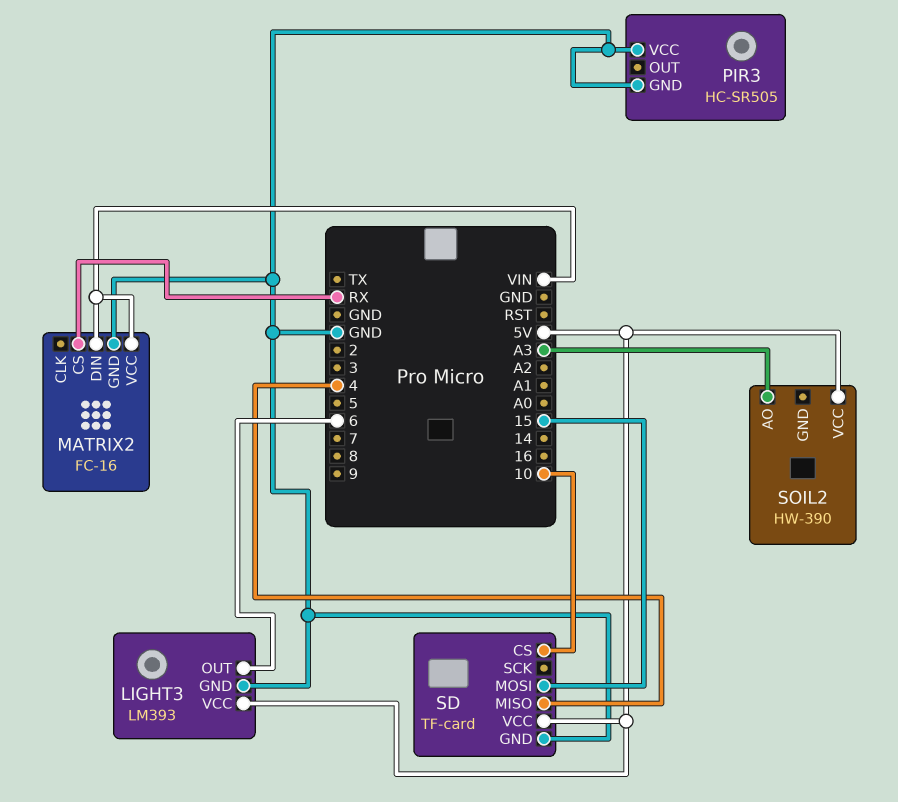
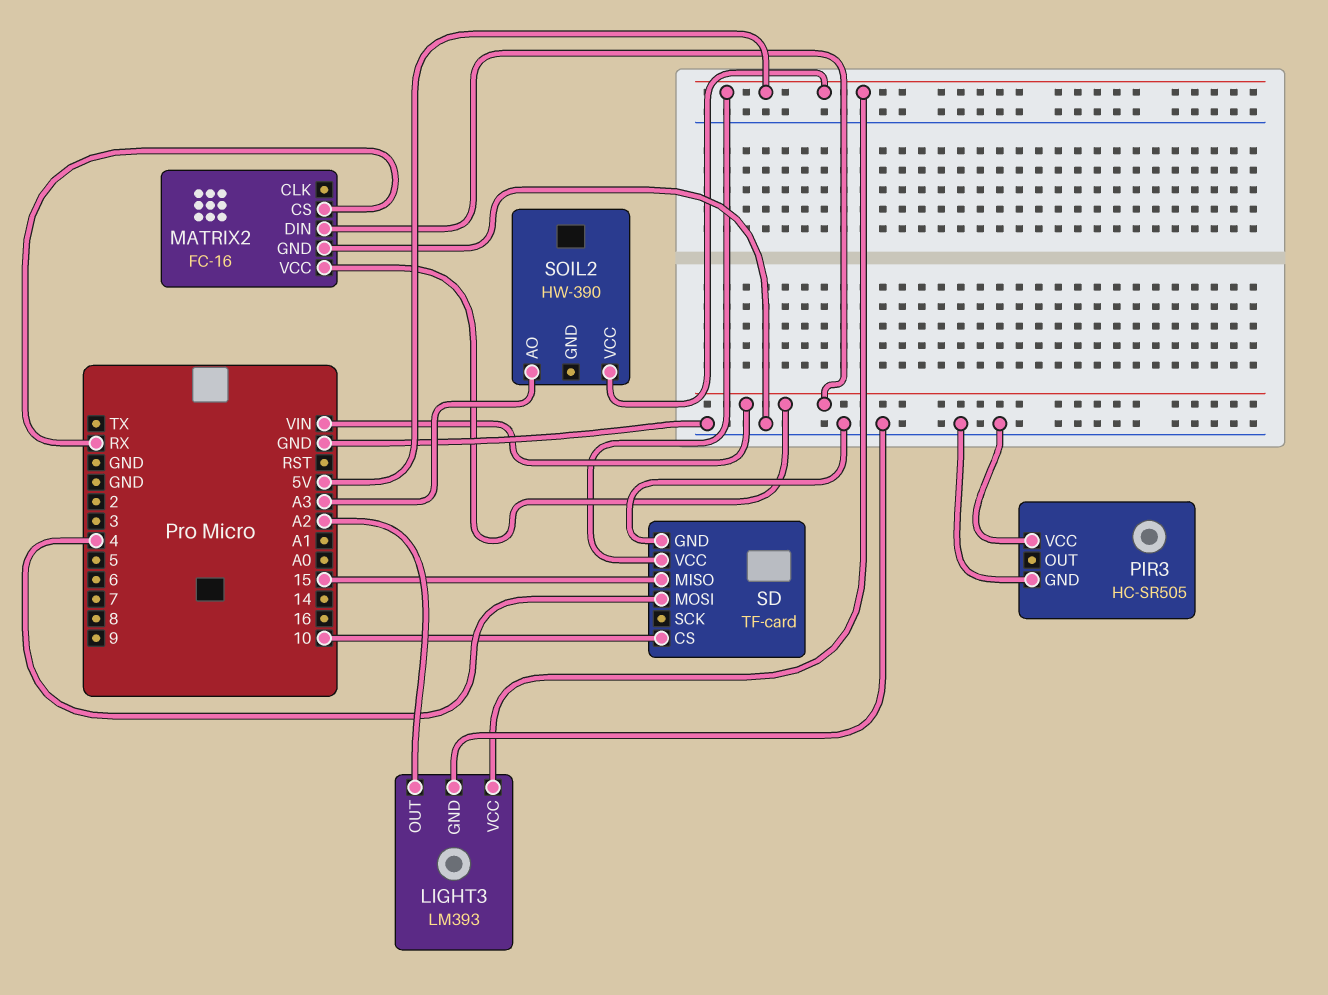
LIGHT3 pin OUT: 6 -> A2
SD pin MISO: 4 -> 15
SD pin MOSI: 15 -> 4

